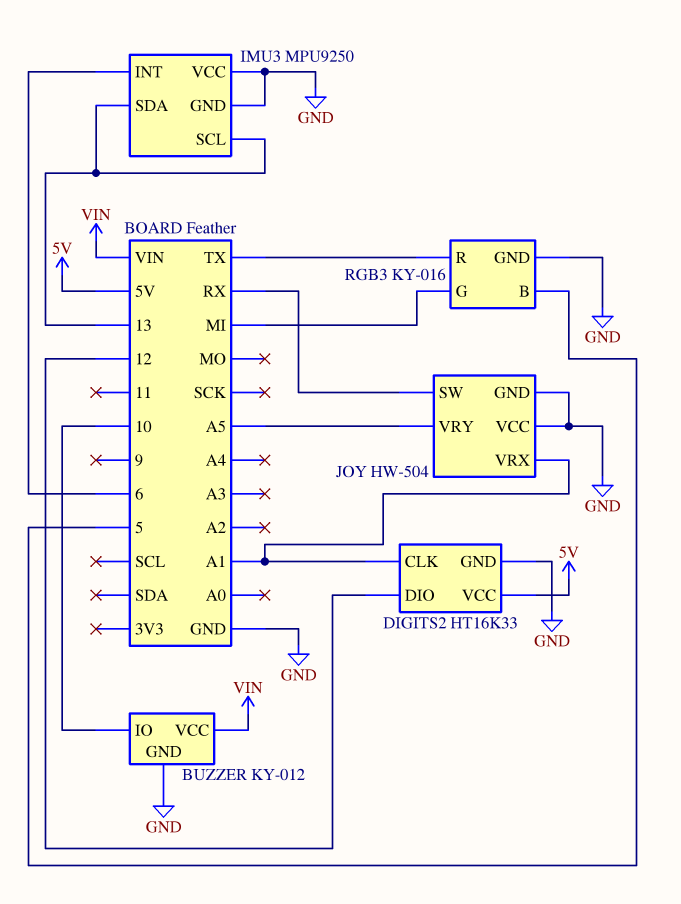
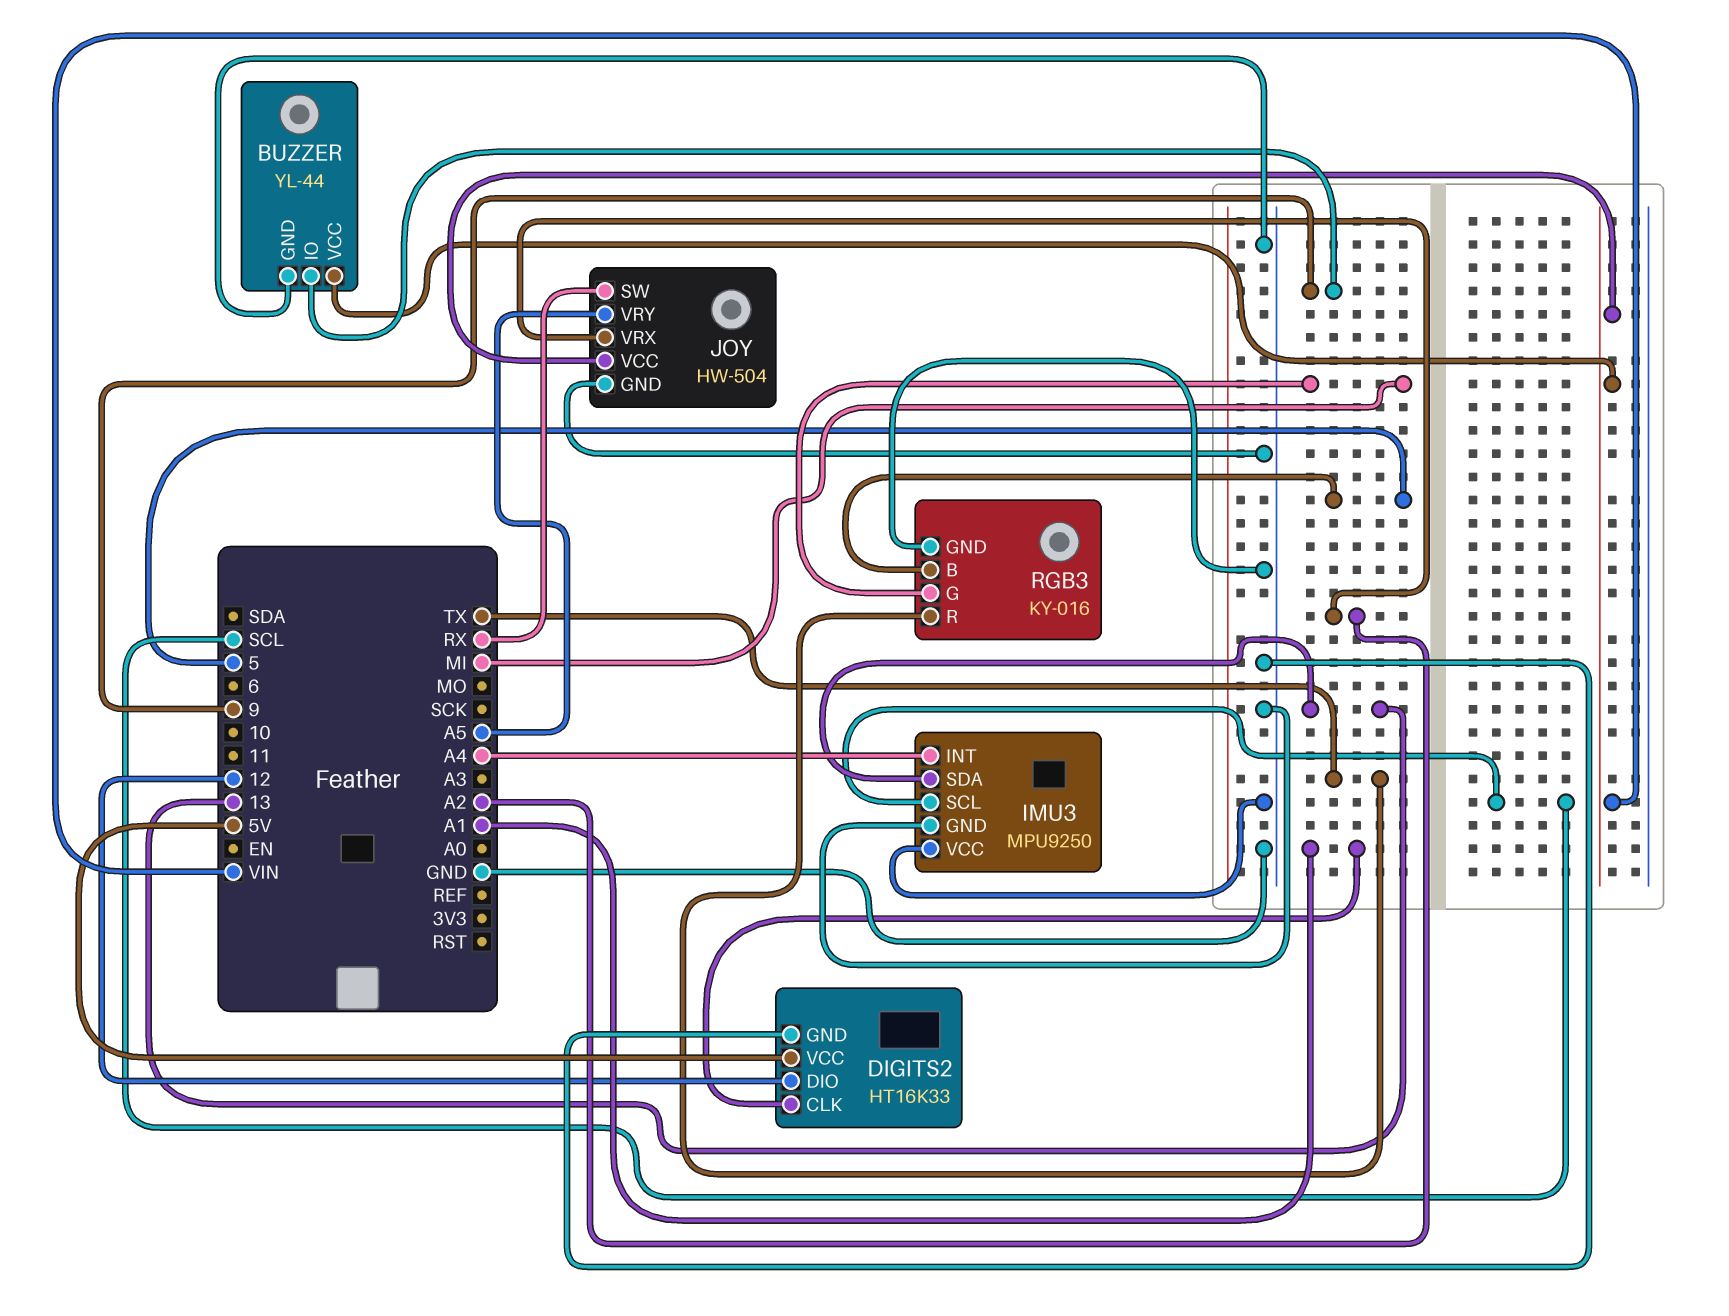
BUZZER: KY-012 -> YL-44
BUZZER pin IO: 10 -> 9
IMU3 pin INT: 6 -> A4
IMU3 pin SCL: 13 -> SCL
JOY pin VCC: GND -> VIN
JOY pin VRX: A1 -> A2

